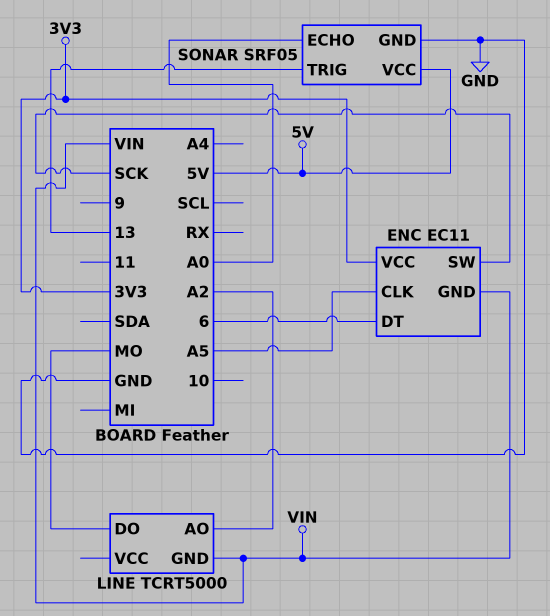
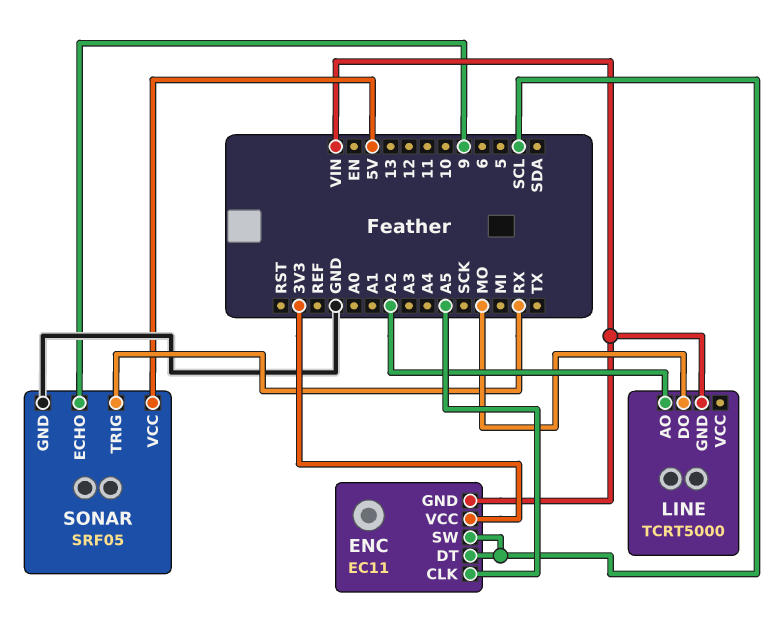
ENC pin DT: 6 -> SCL
ENC pin SW: SCK -> SCL
SONAR pin ECHO: A0 -> 9
SONAR pin TRIG: 13 -> RX

